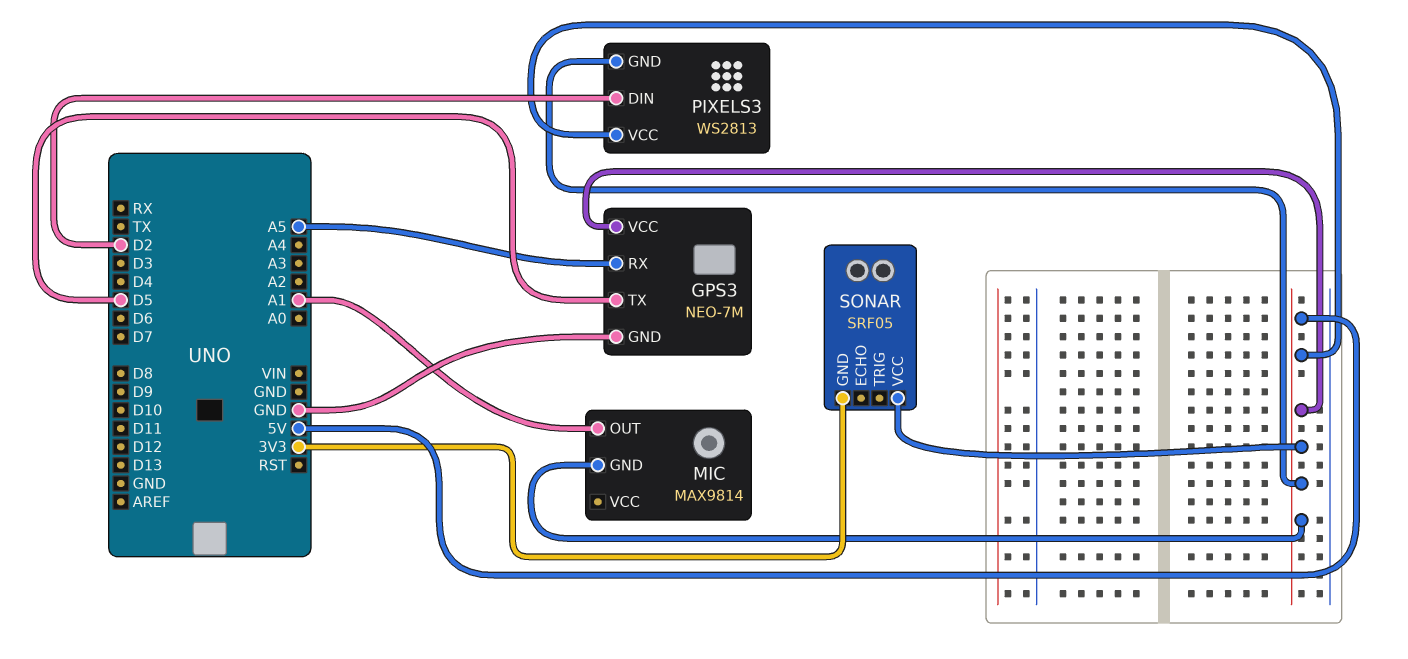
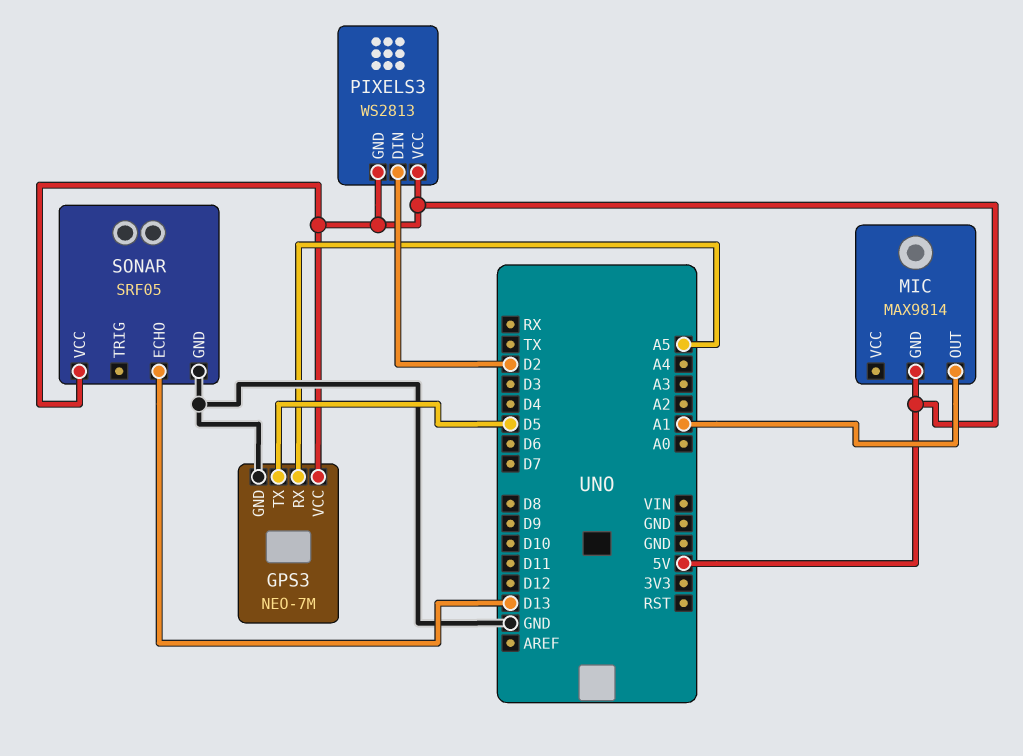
SONAR pin ECHO: none -> D13
SONAR pin GND: 3V3 -> GND

